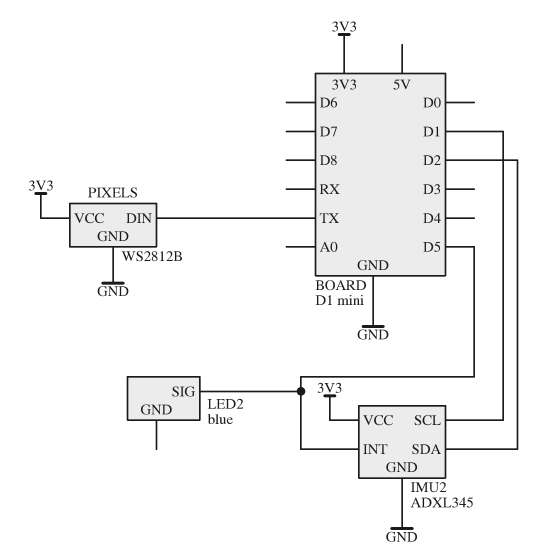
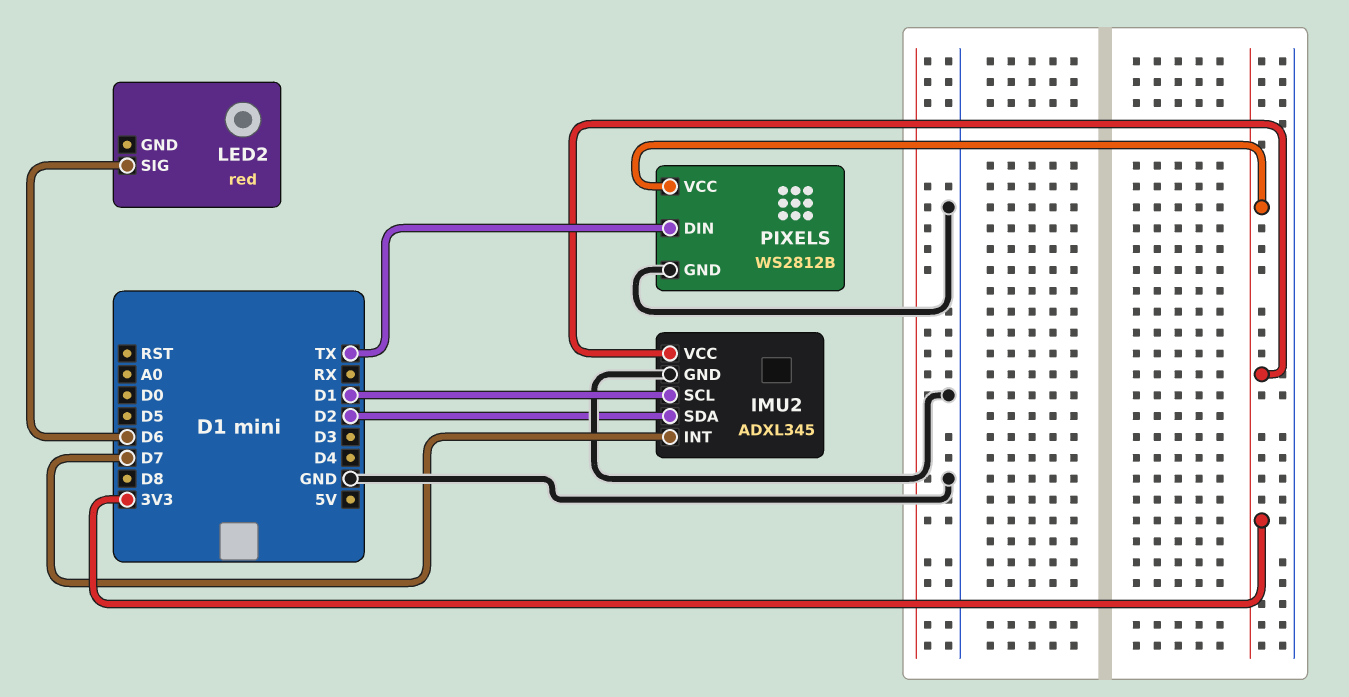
IMU2 pin INT: D5 -> D7
LED2: blue -> red
LED2 pin SIG: D5 -> D6

